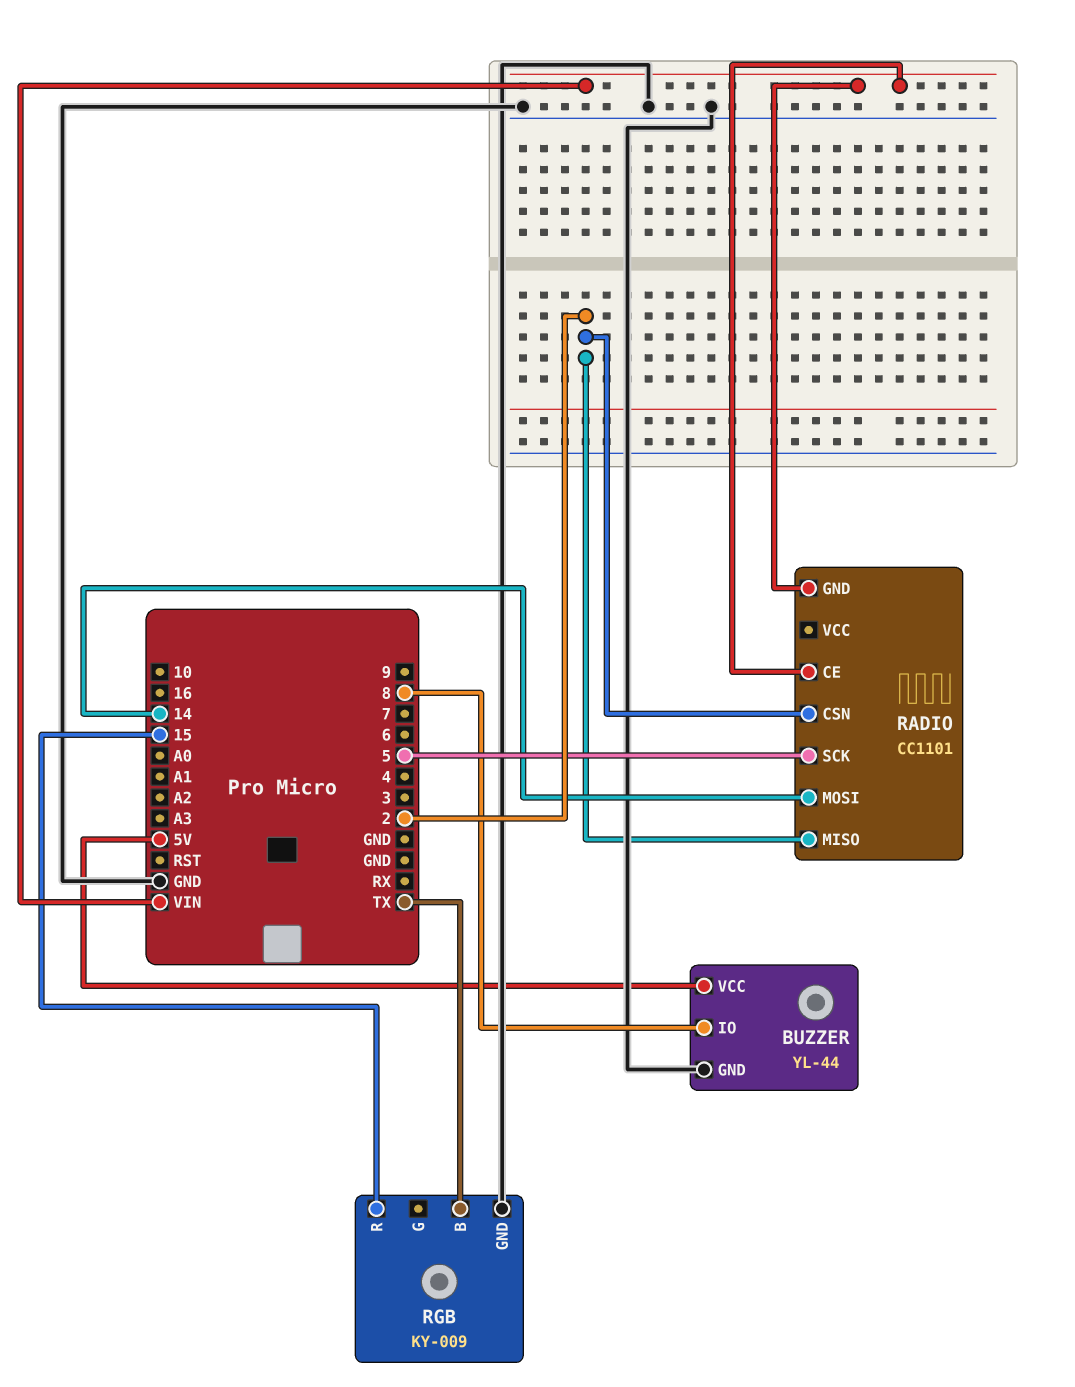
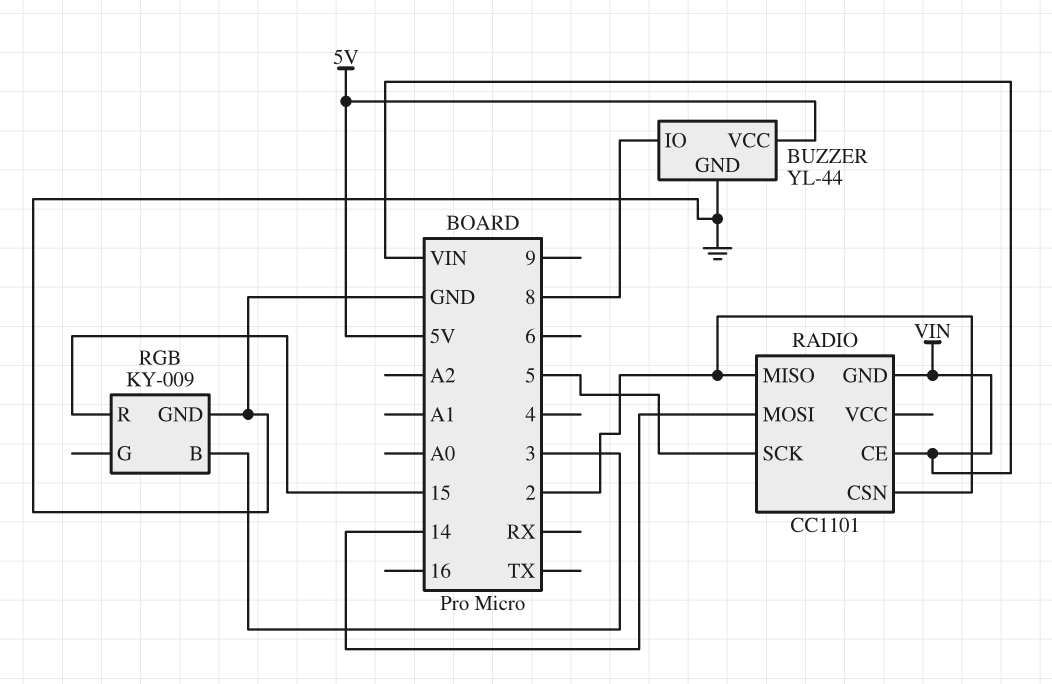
RGB pin B: TX -> 3

